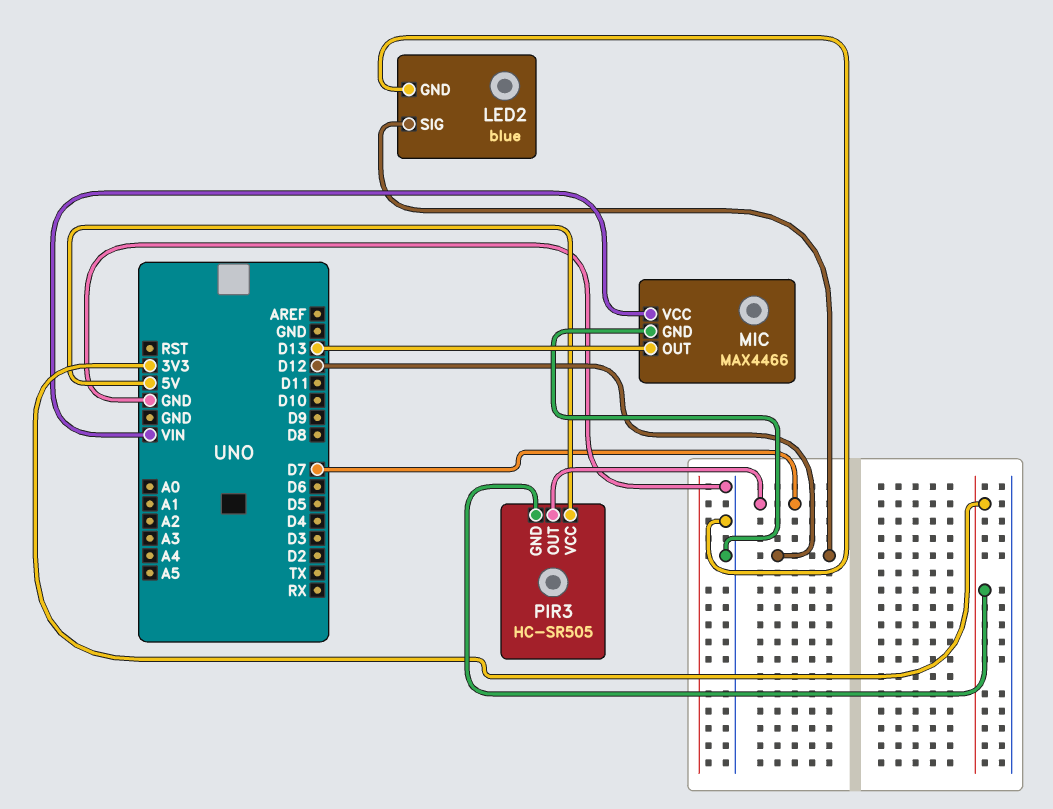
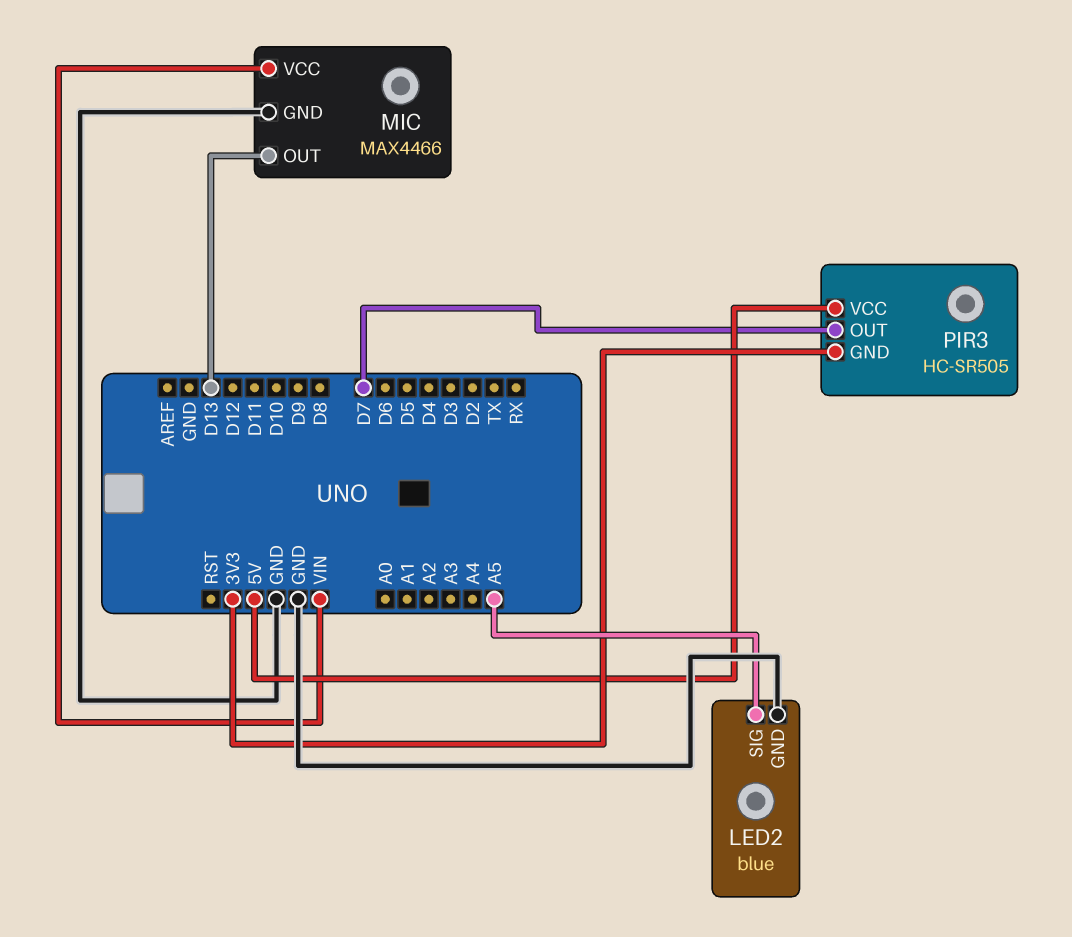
LED2 pin SIG: D12 -> A5

